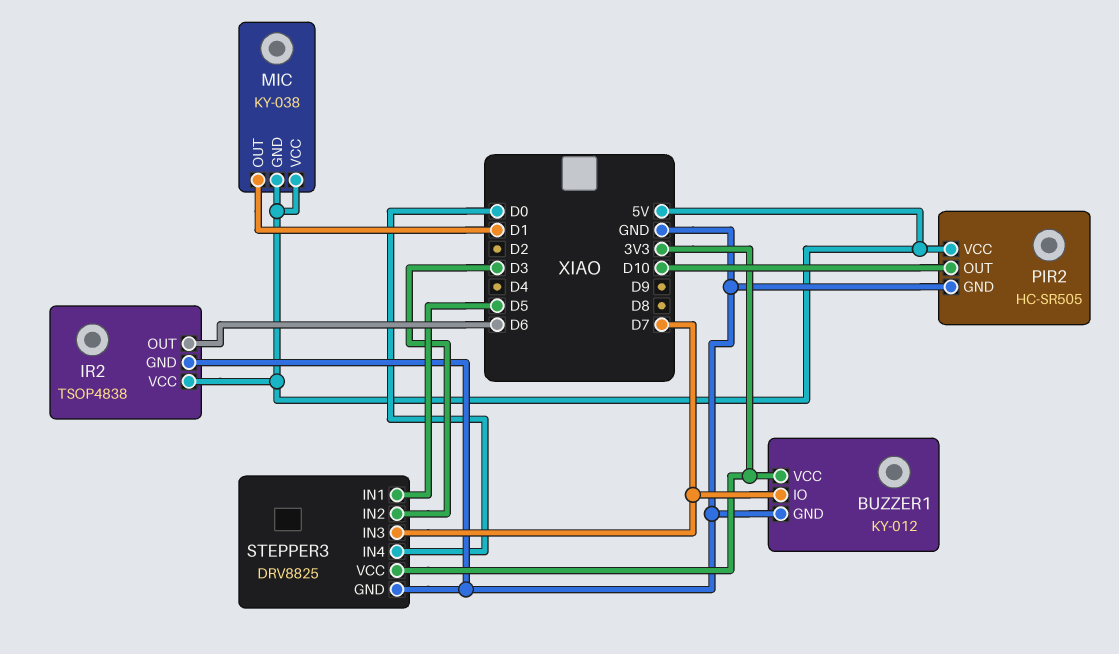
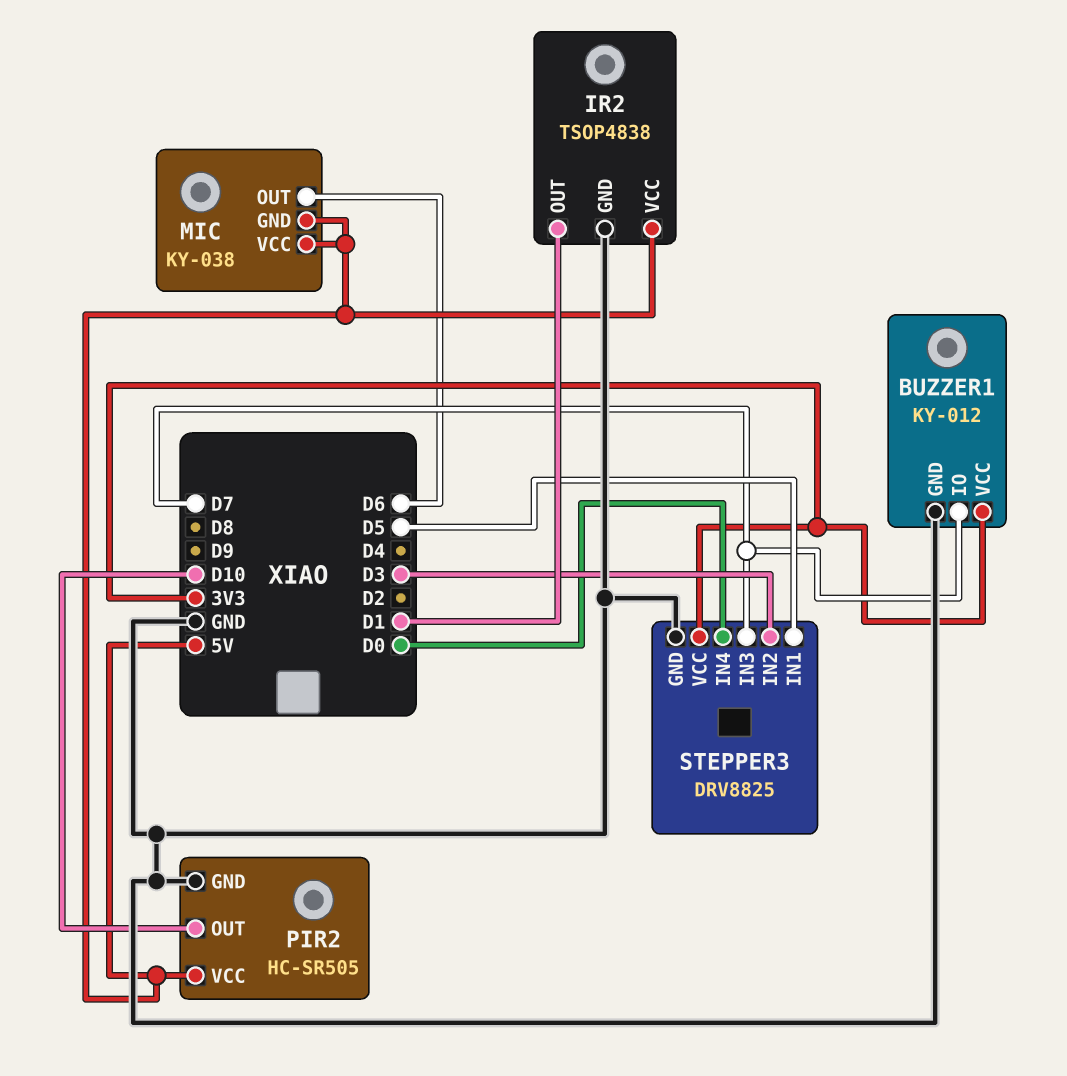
IR2 pin OUT: D6 -> D1
MIC pin OUT: D1 -> D6

